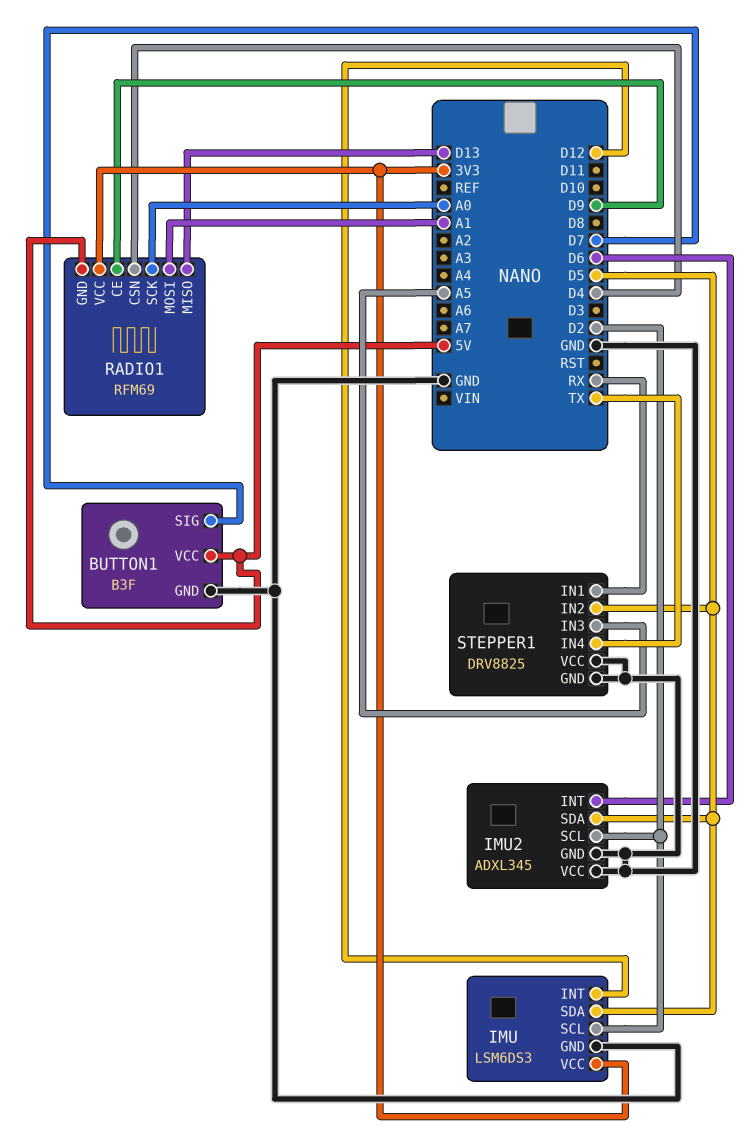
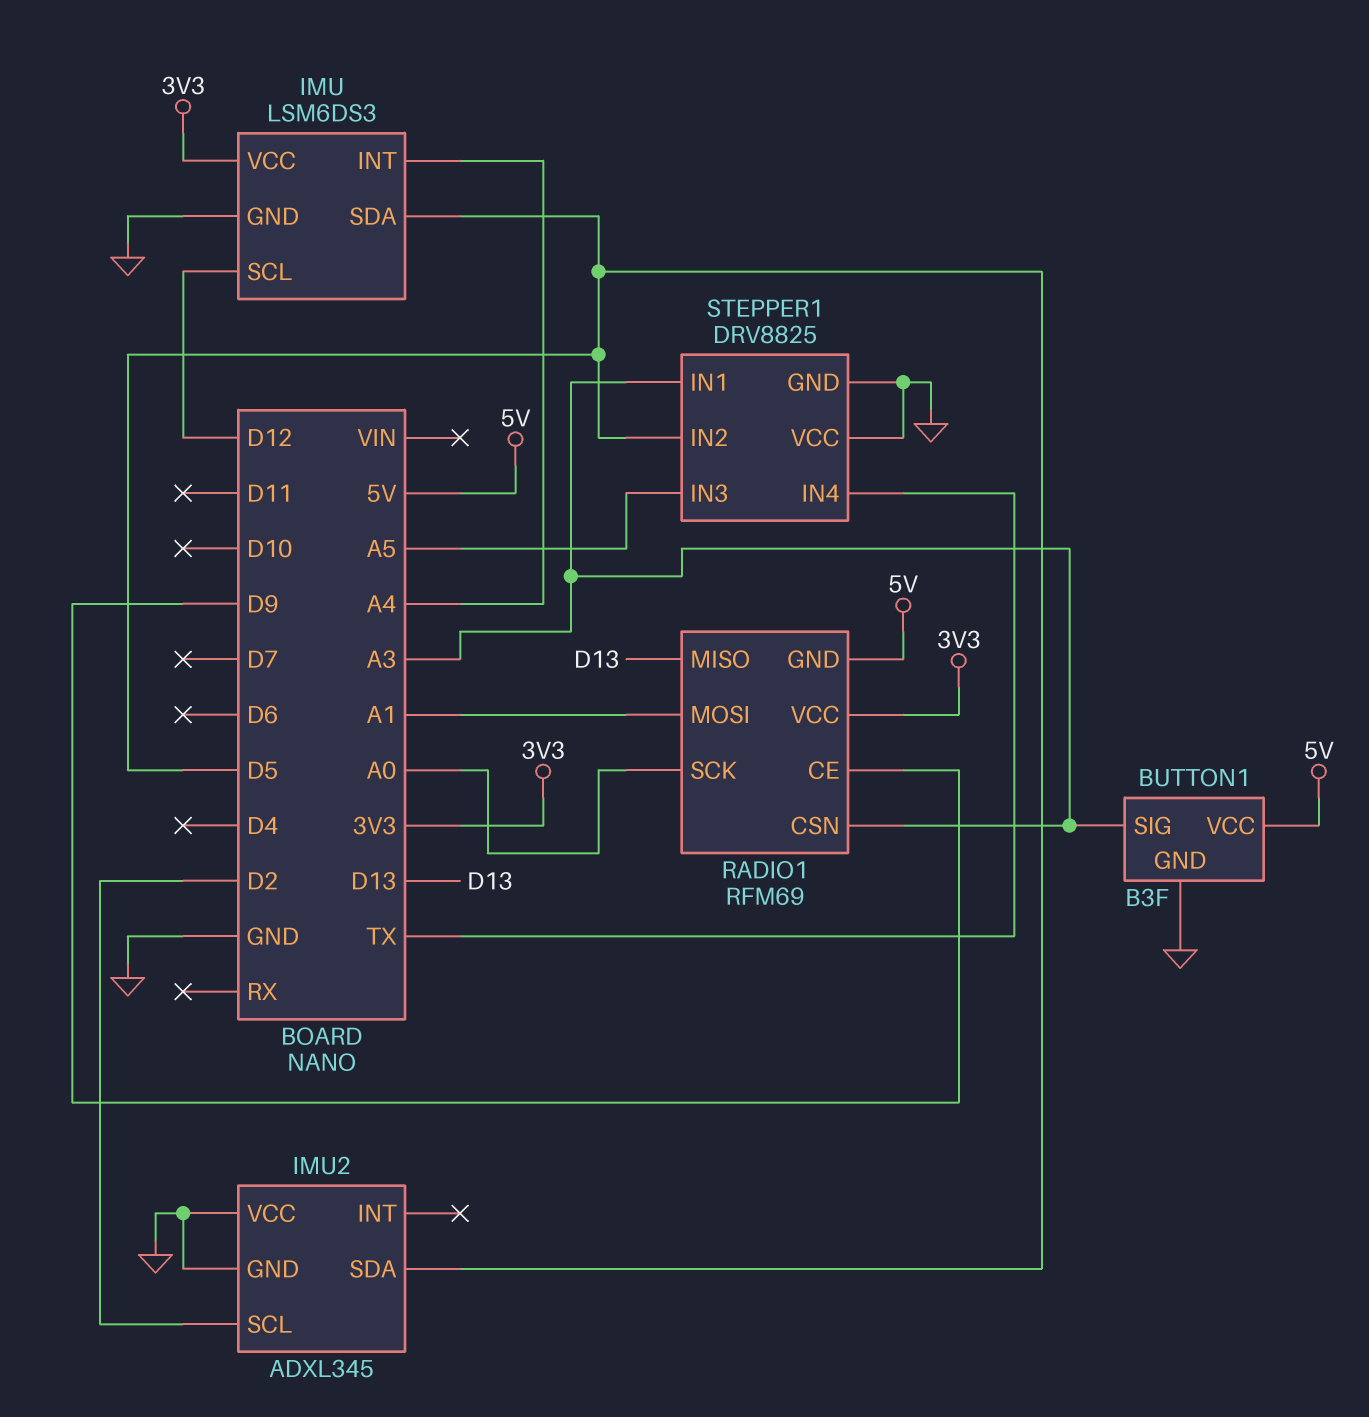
BUTTON1 pin SIG: D7 -> A3
IMU pin INT: D12 -> A4
IMU pin SCL: D2 -> D12
IMU2 pin INT: D6 -> none
RADIO1 pin CSN: D4 -> A3
STEPPER1 pin IN1: RX -> A3

